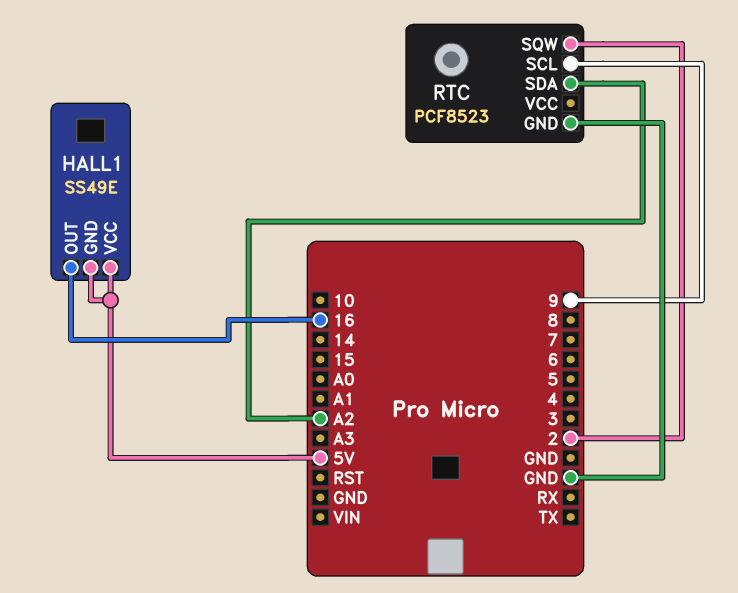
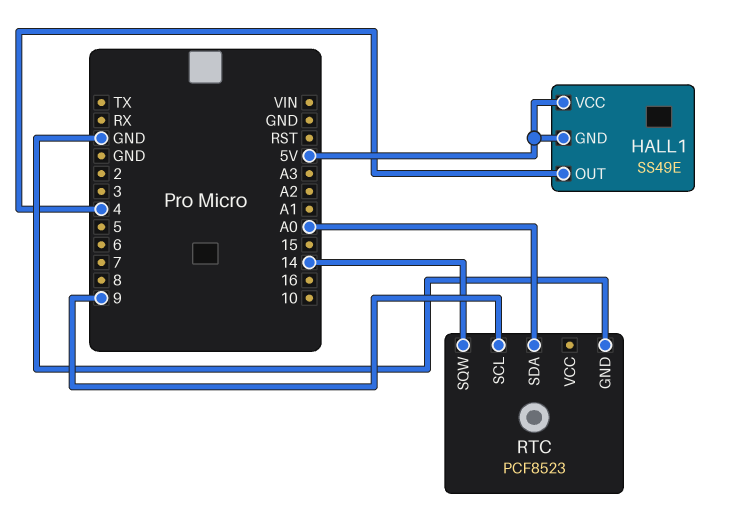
HALL1 pin OUT: 16 -> 4
RTC pin SDA: A2 -> A0
RTC pin SQW: 2 -> 14

